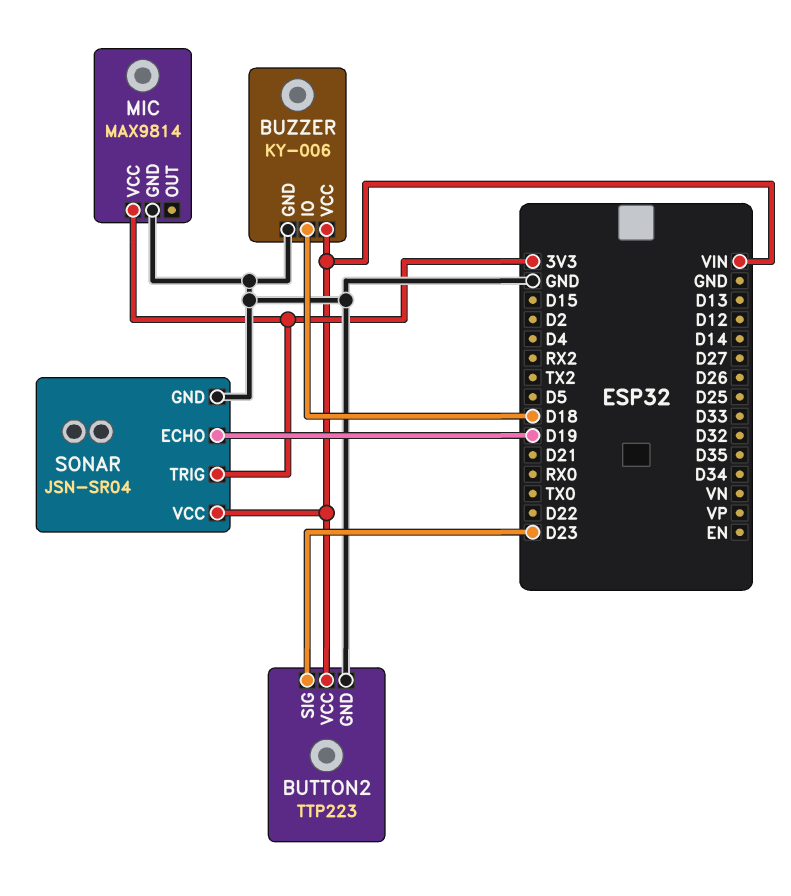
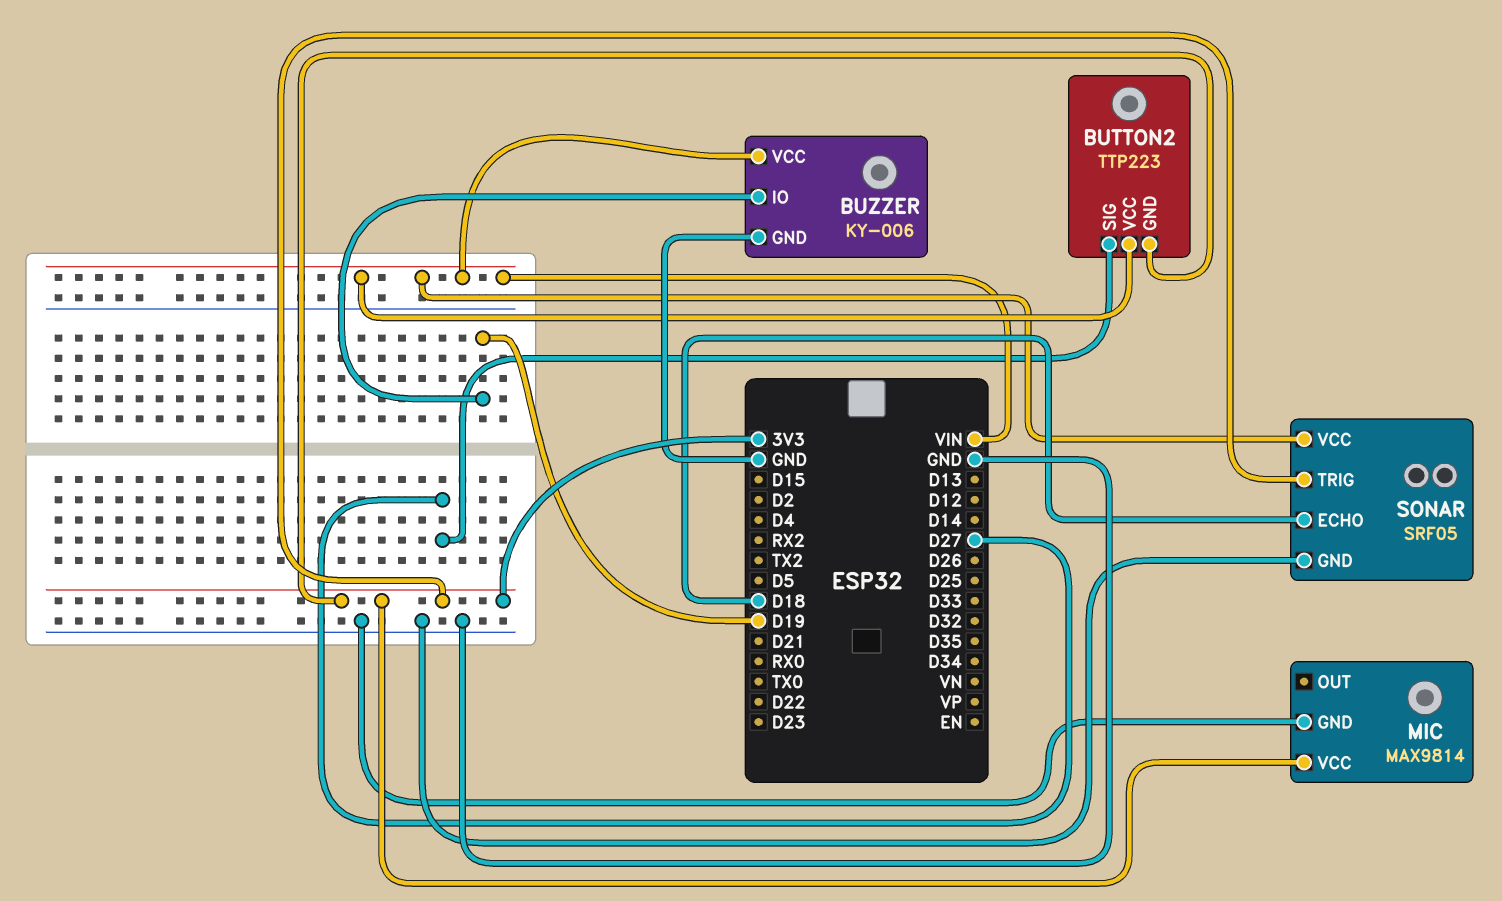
BUTTON2 pin GND: GND -> 3V3
BUTTON2 pin SIG: D23 -> D27
BUZZER pin IO: D18 -> D19
SONAR: JSN-SR04 -> SRF05
SONAR pin ECHO: D19 -> D18

